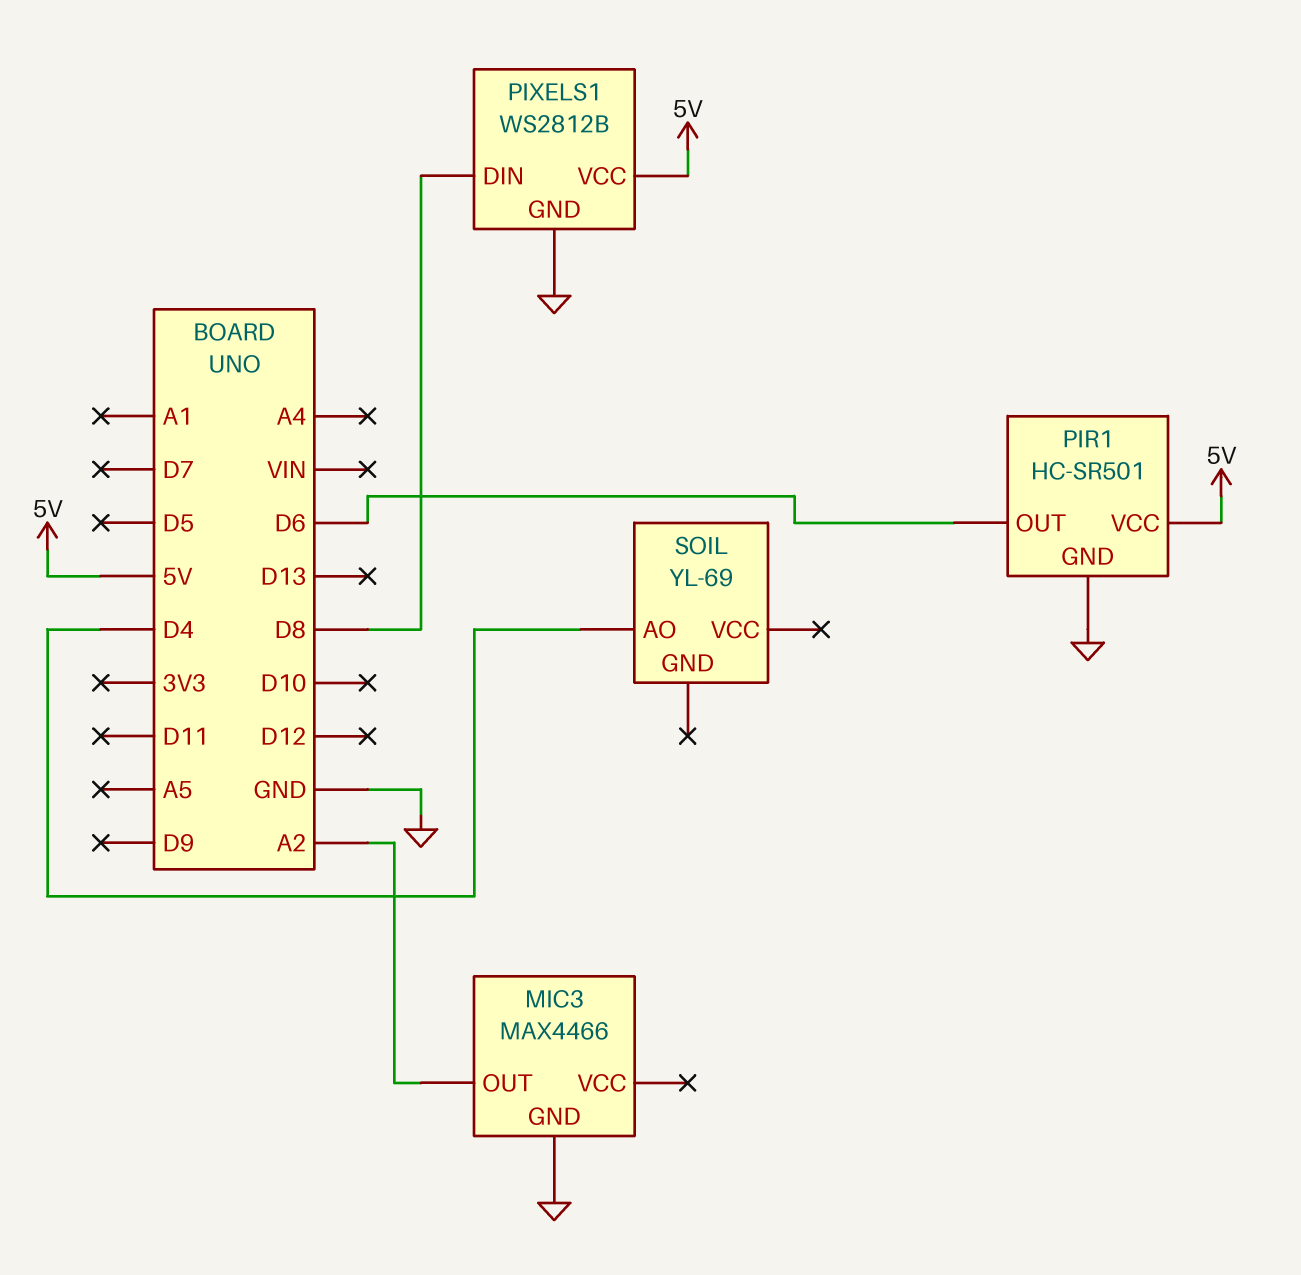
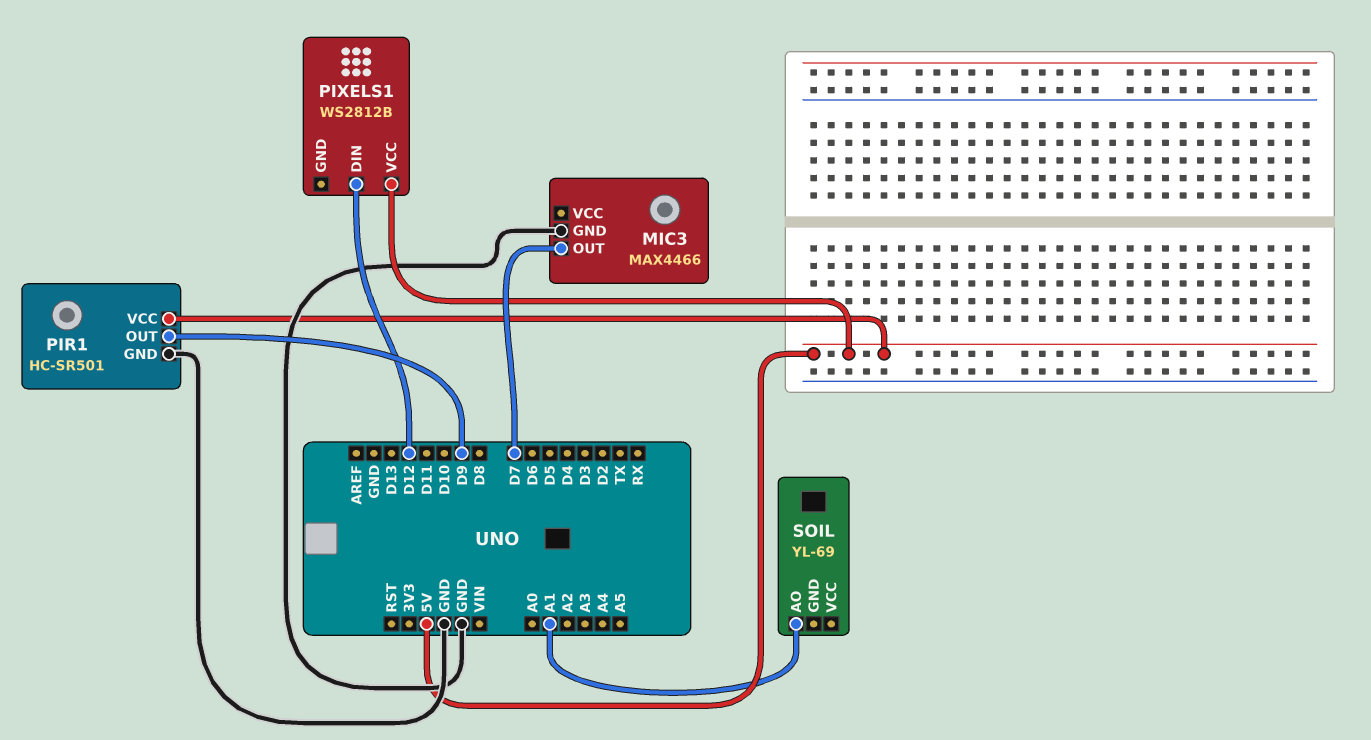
MIC3 pin OUT: A2 -> D7
PIR1 pin OUT: D6 -> D9
PIXELS1 pin DIN: D8 -> D12
PIXELS1 pin GND: GND -> none
SOIL pin AO: D4 -> A1

